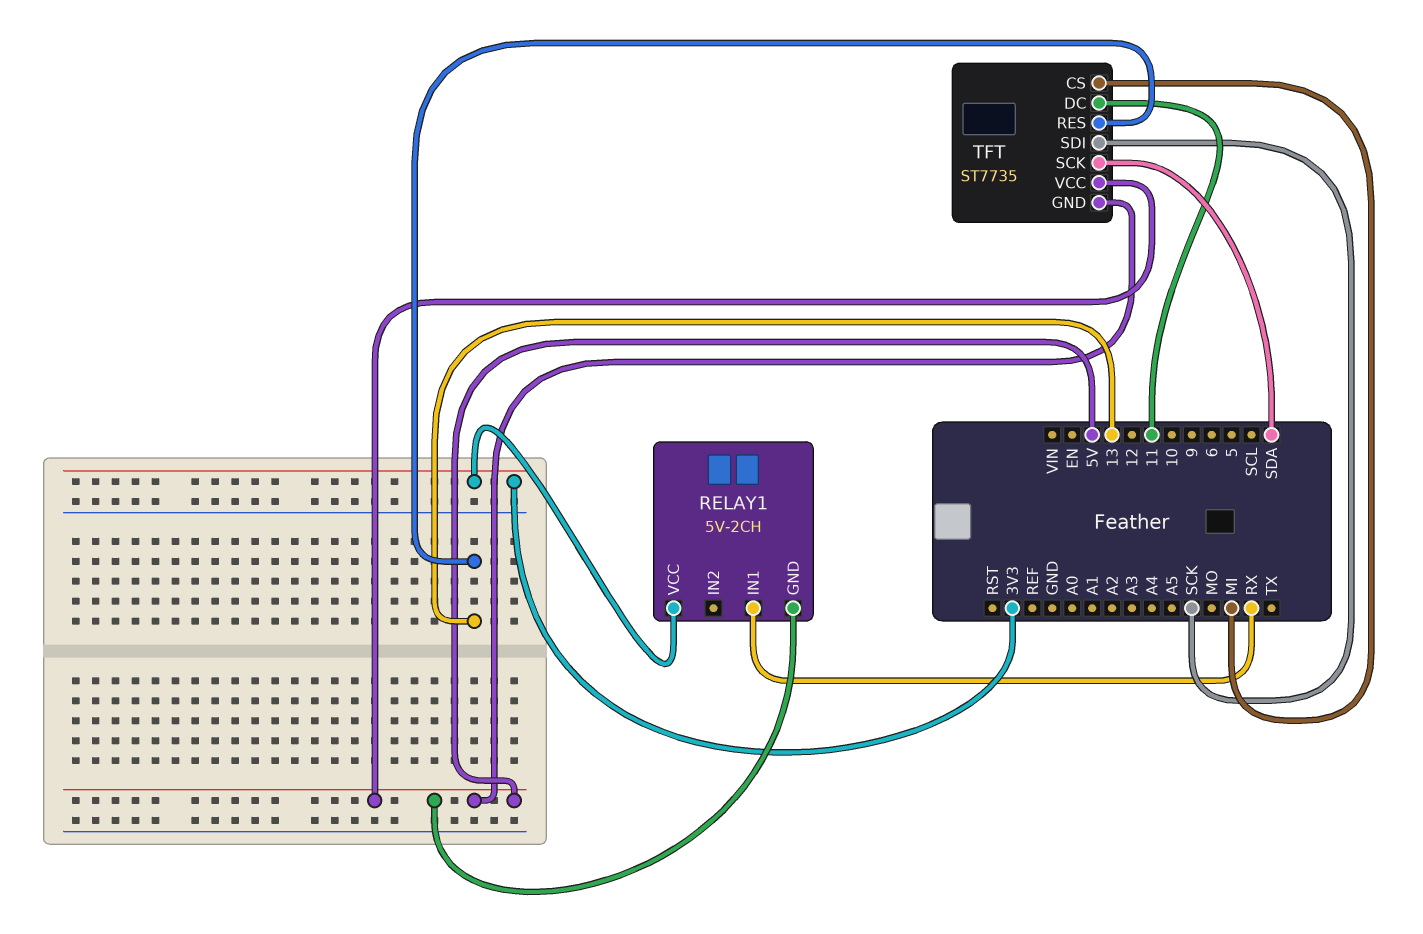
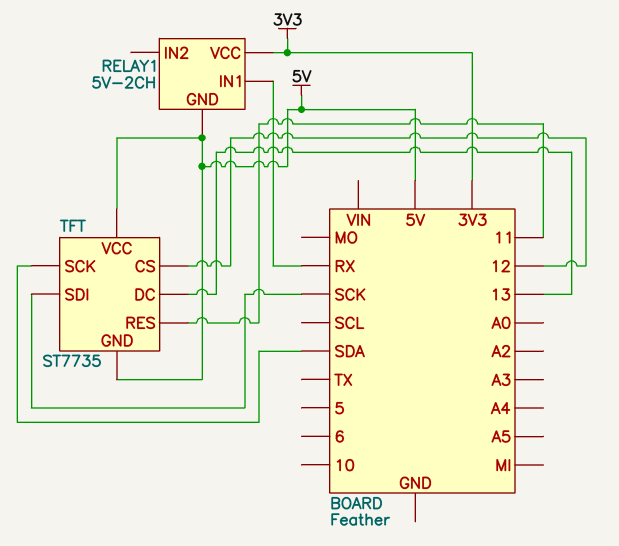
TFT pin CS: MI -> 12
TFT pin DC: 11 -> 13
TFT pin RES: 13 -> 11

